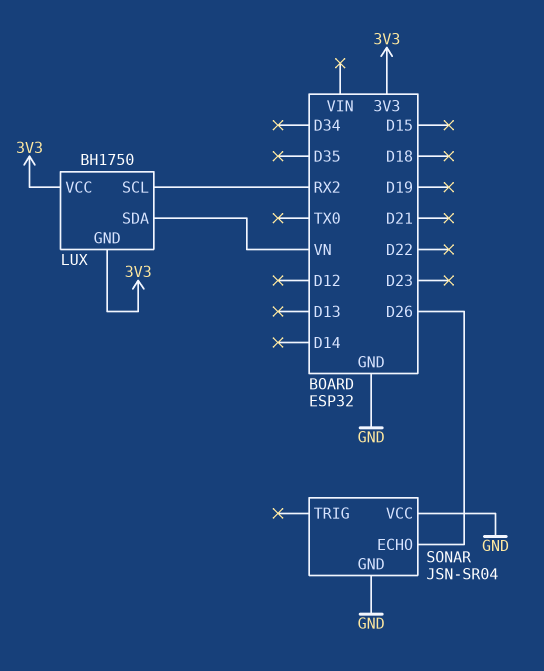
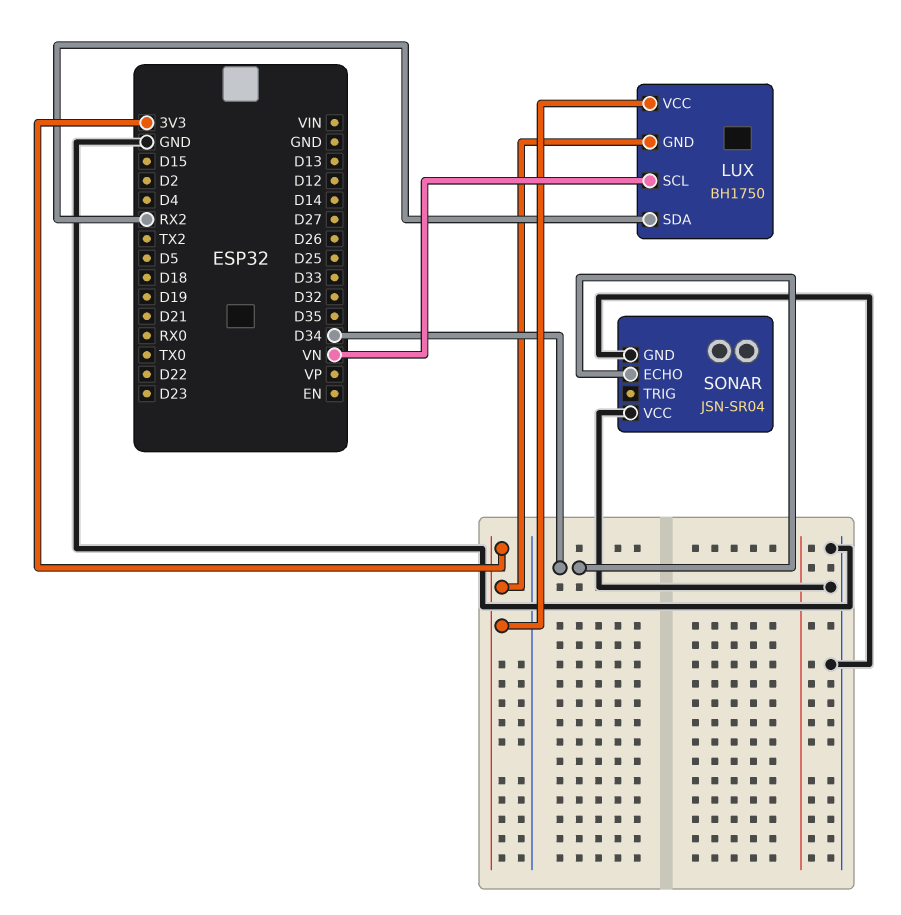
LUX pin SCL: RX2 -> VN
LUX pin SDA: VN -> RX2
SONAR pin ECHO: D26 -> D34

